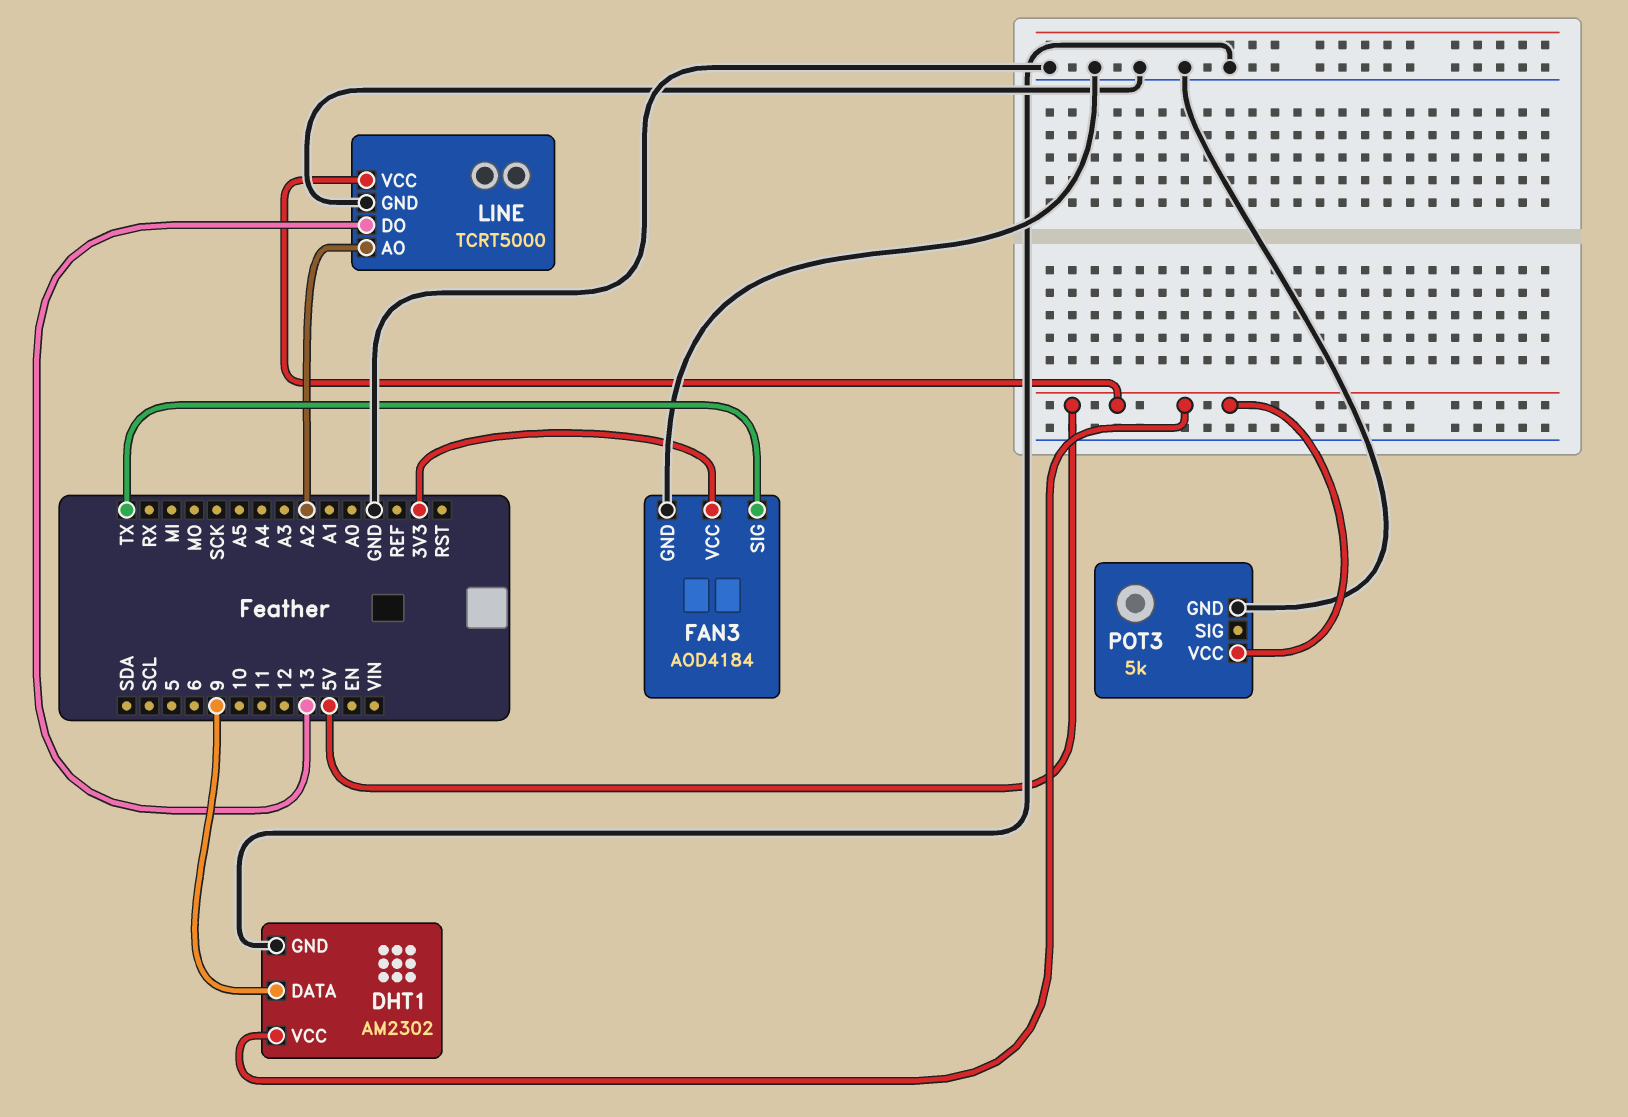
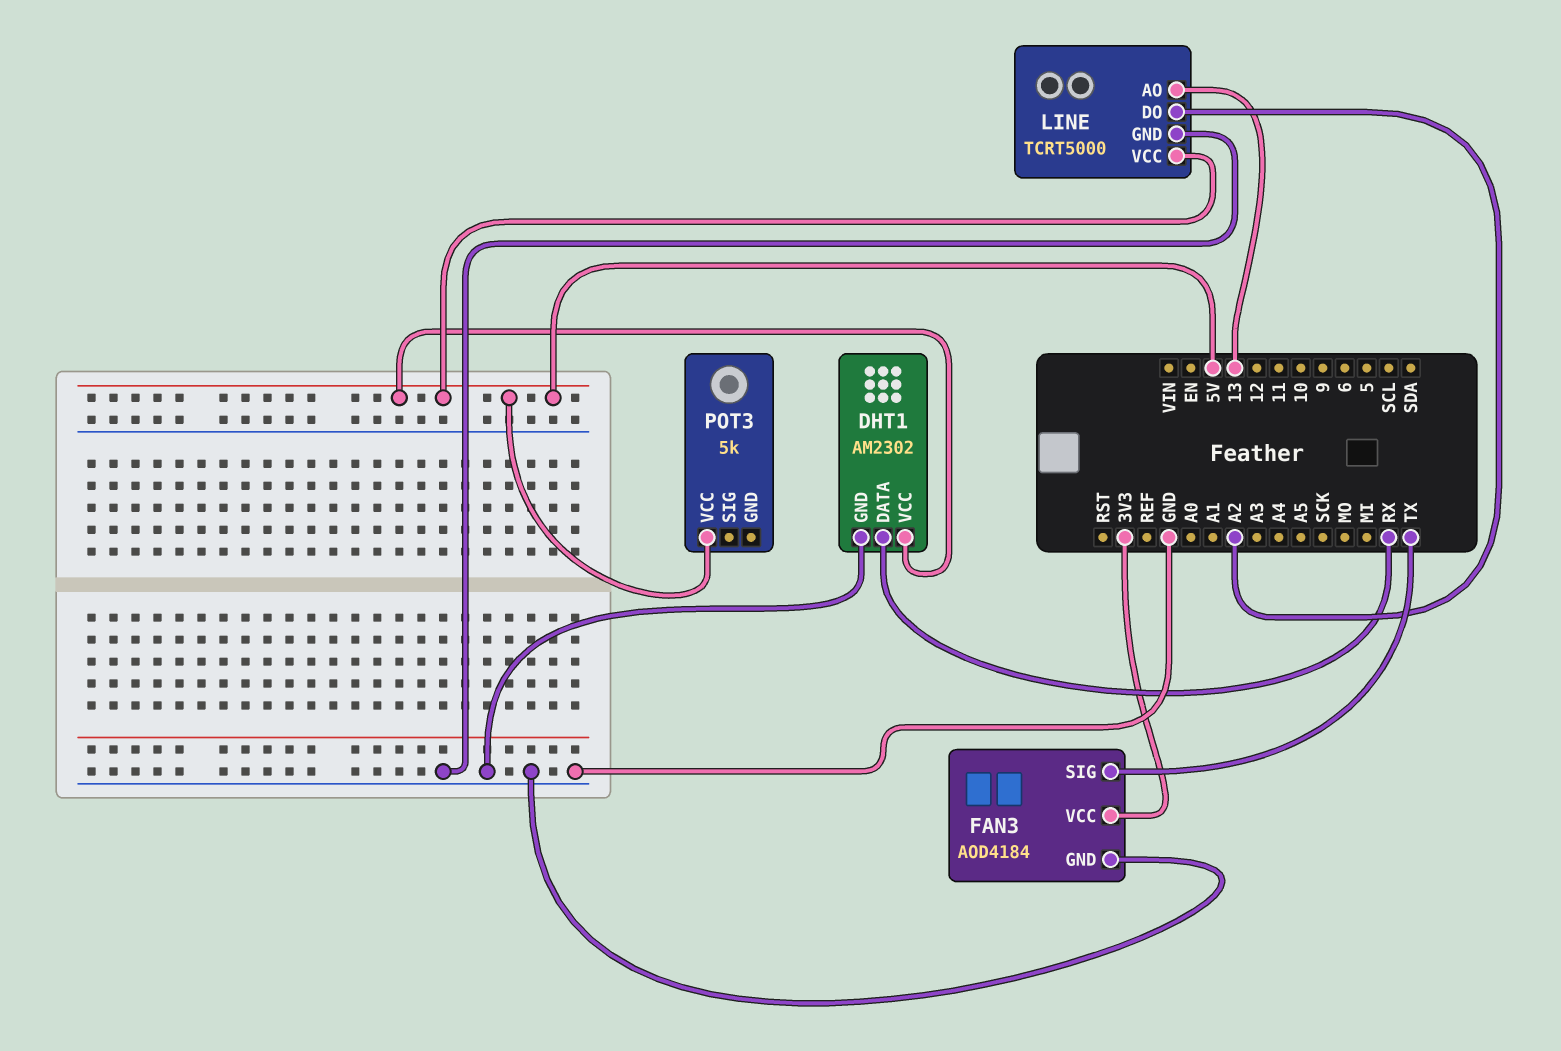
DHT1 pin DATA: 9 -> RX
LINE pin AO: A2 -> 13
LINE pin DO: 13 -> A2
POT3 pin GND: GND -> none

